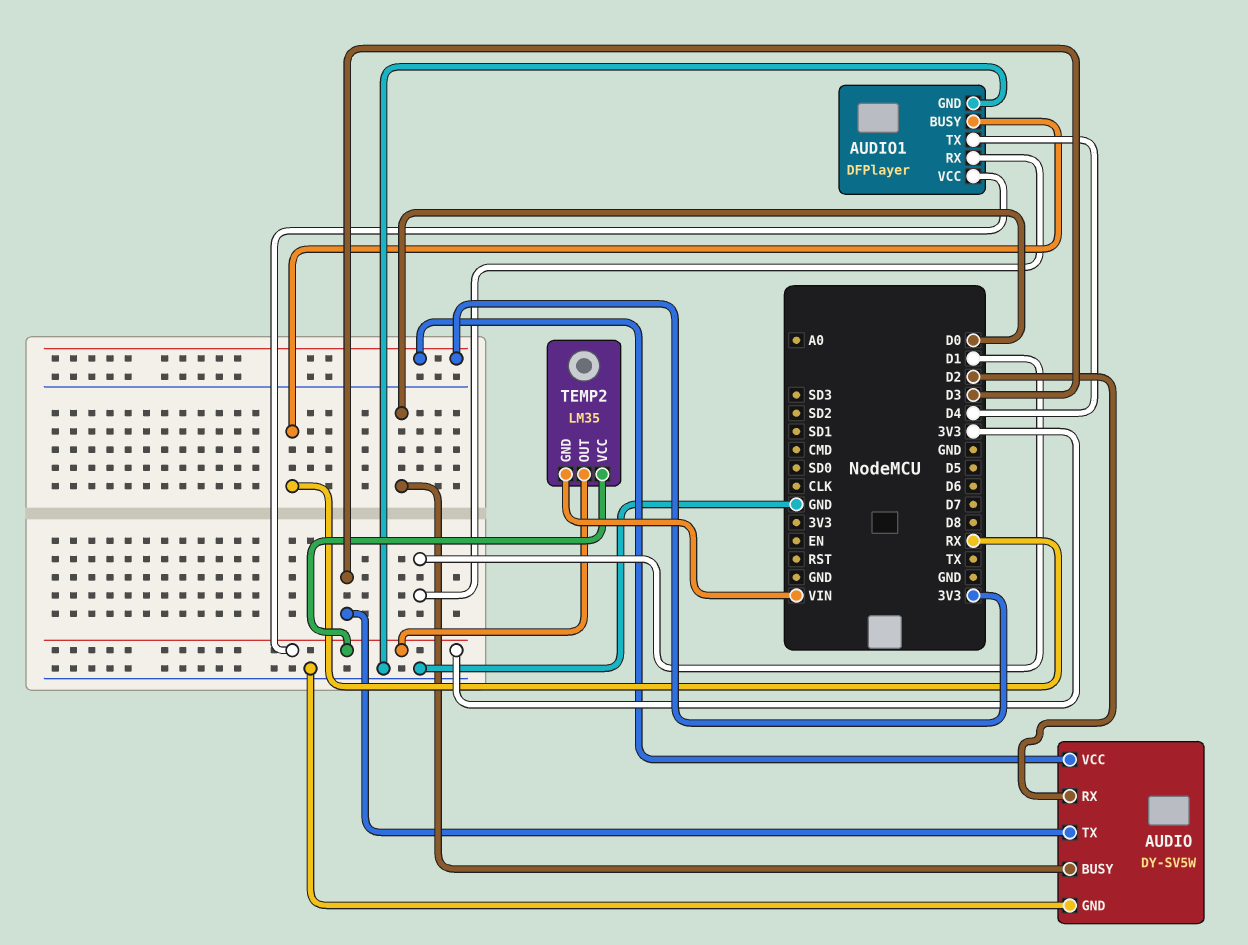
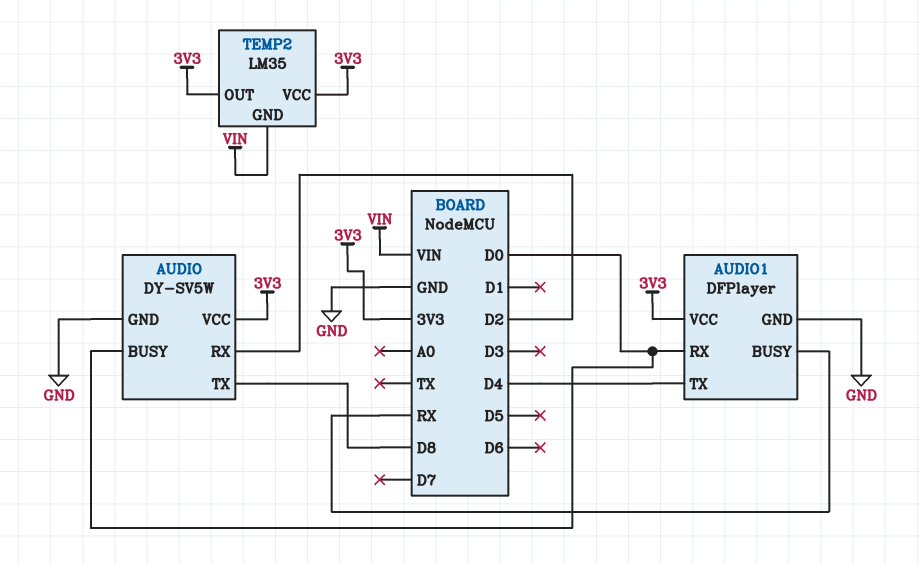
AUDIO pin TX: D3 -> D8
AUDIO1 pin RX: D1 -> D0

